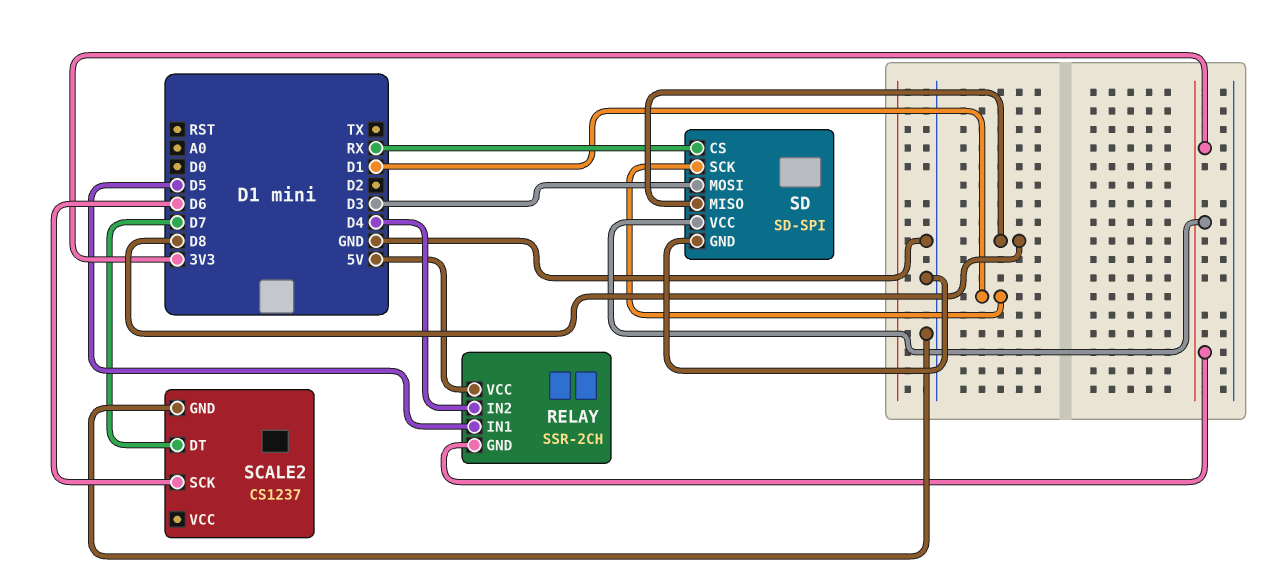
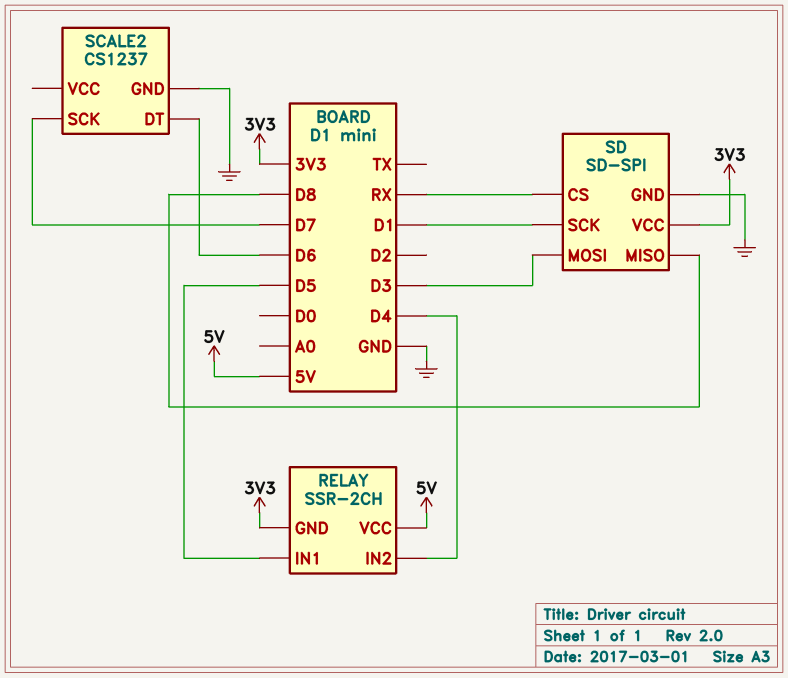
SCALE2 pin DT: D7 -> D6
SCALE2 pin SCK: D6 -> D7

